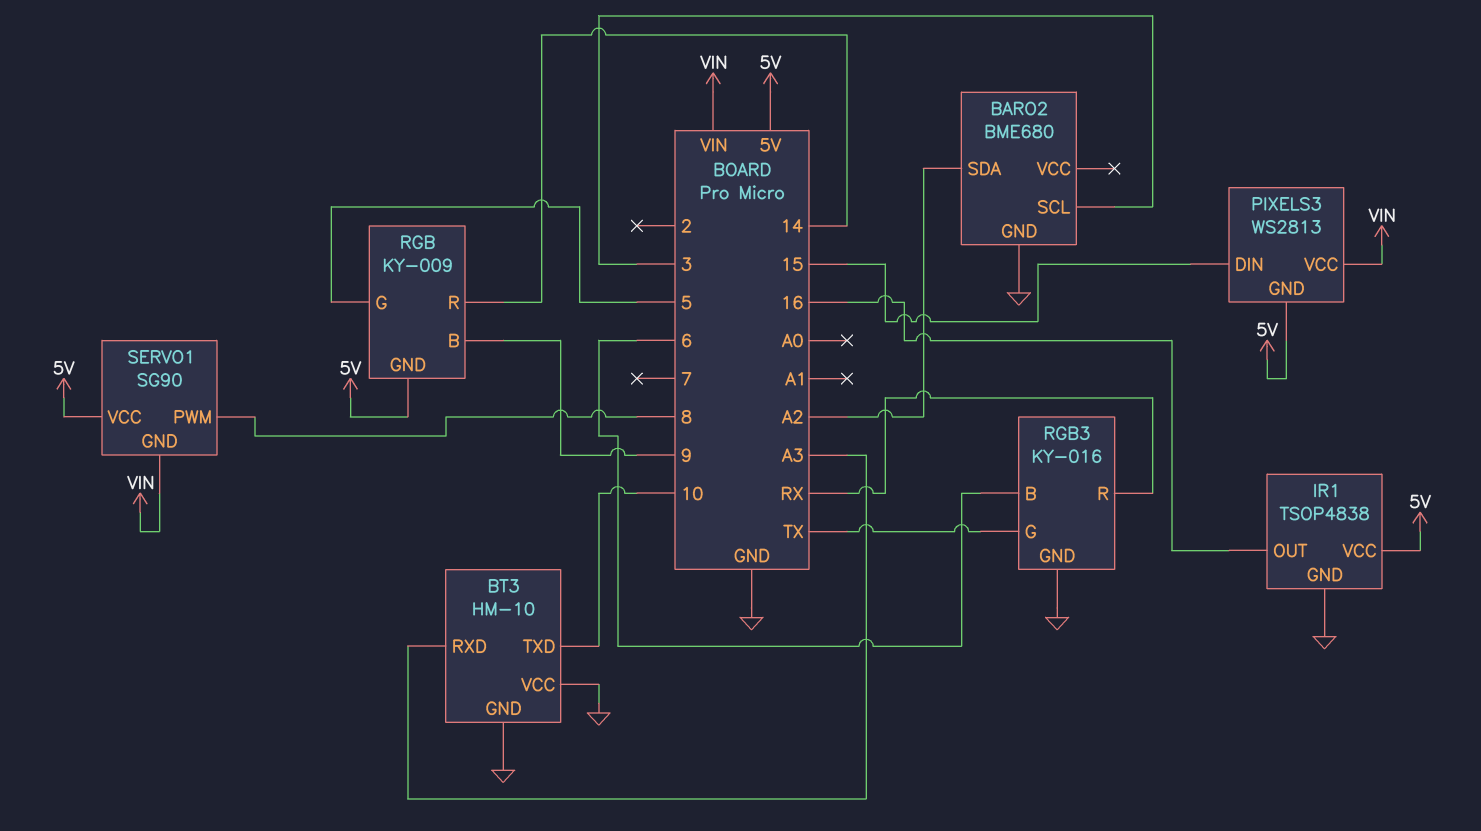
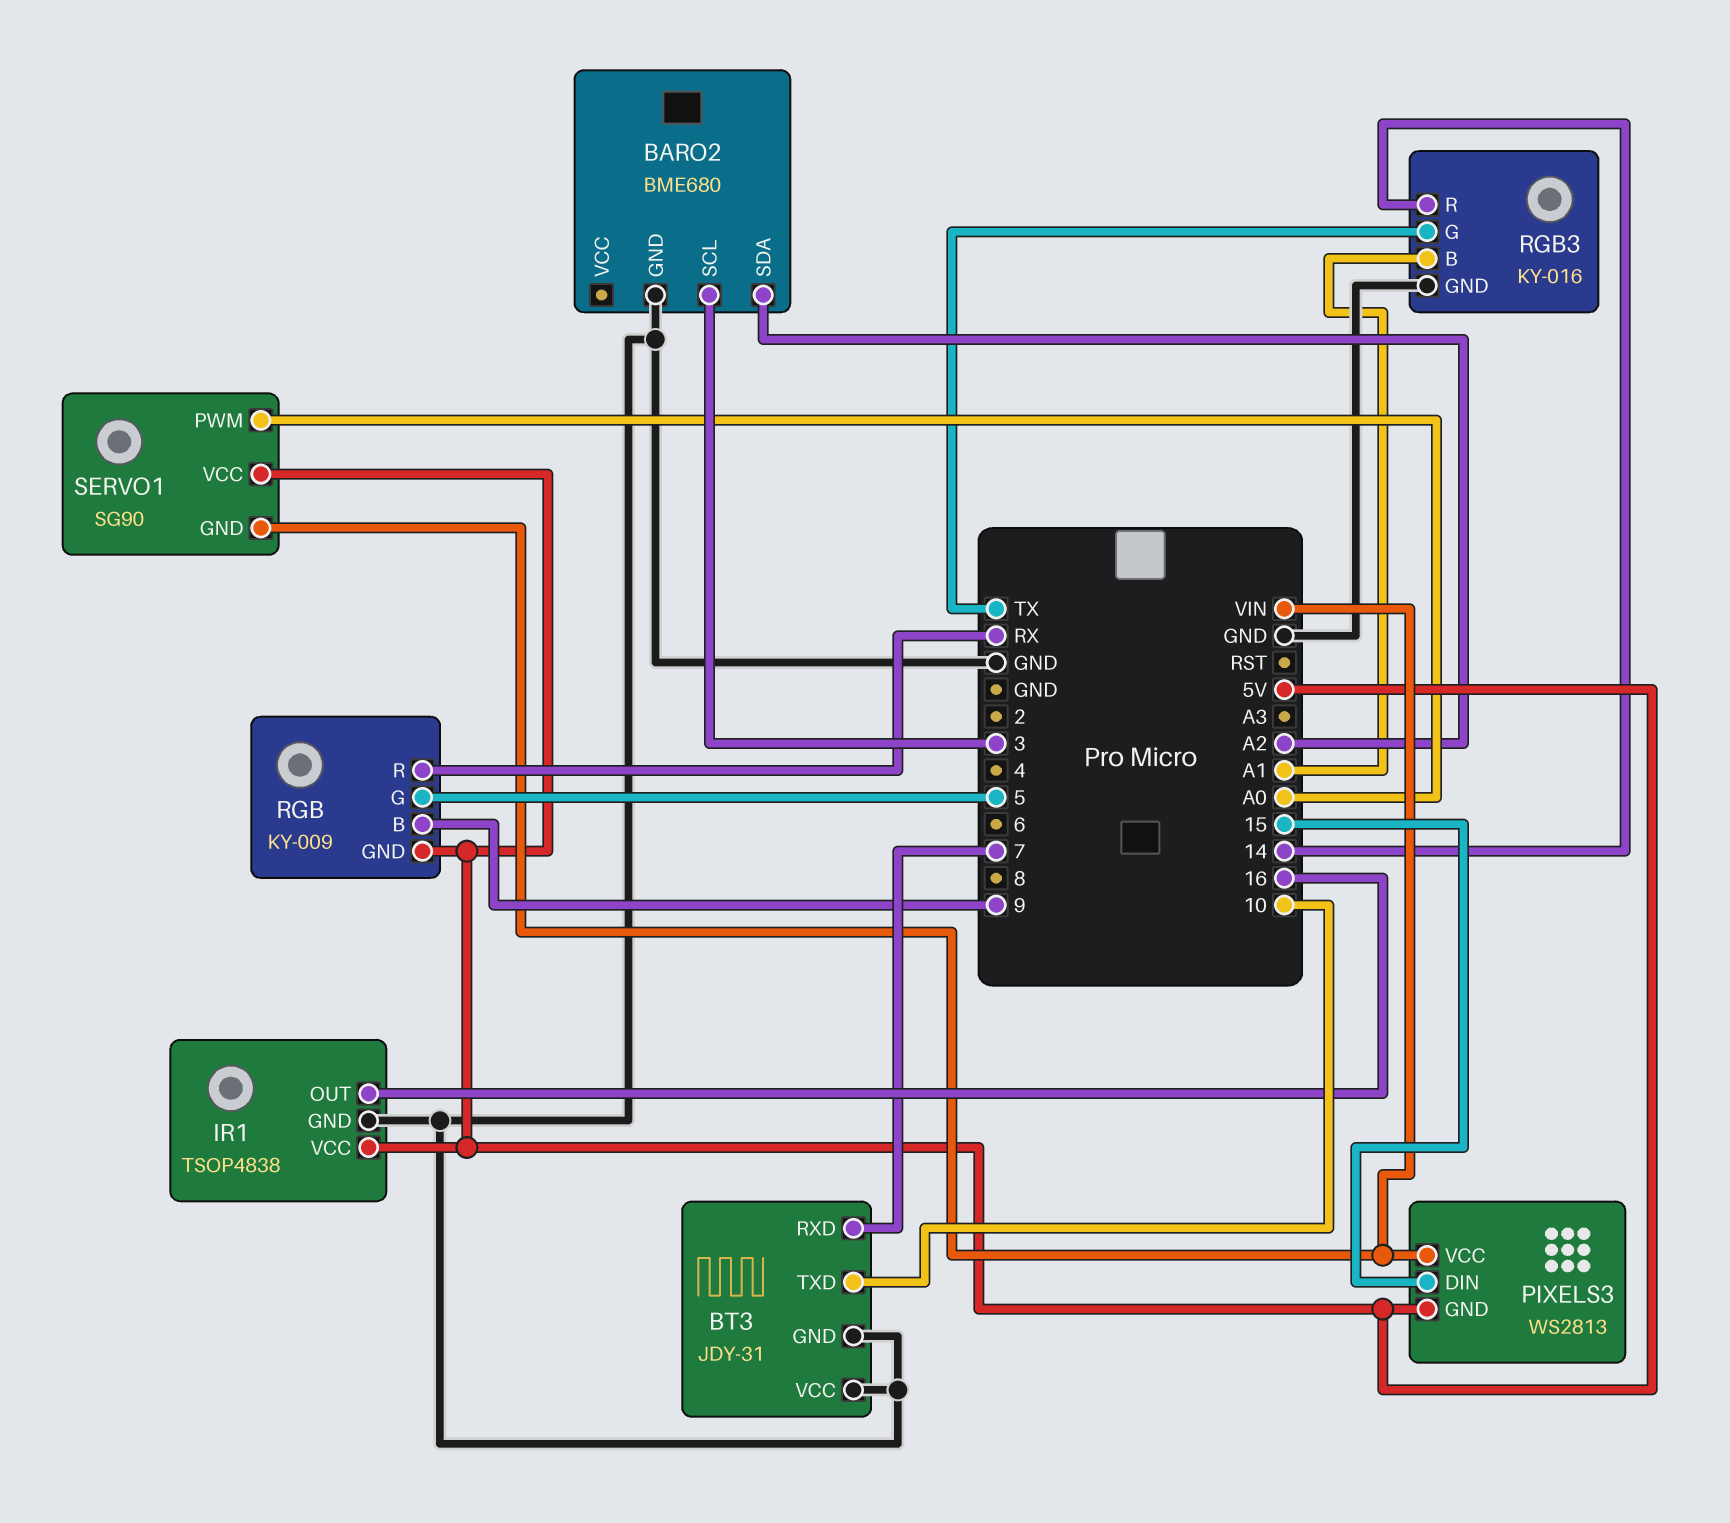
BT3: HM-10 -> JDY-31
BT3 pin RXD: A3 -> 7
RGB pin R: 14 -> RX
RGB3 pin B: 6 -> A1
RGB3 pin R: RX -> 14
SERVO1 pin PWM: 8 -> A0

